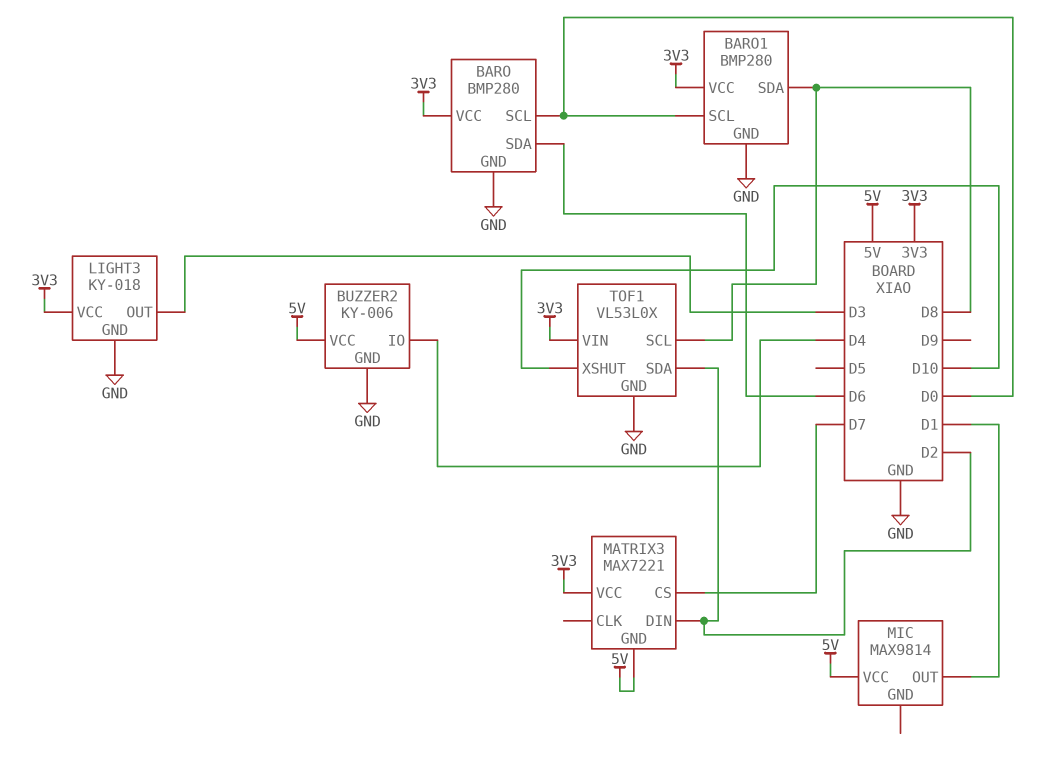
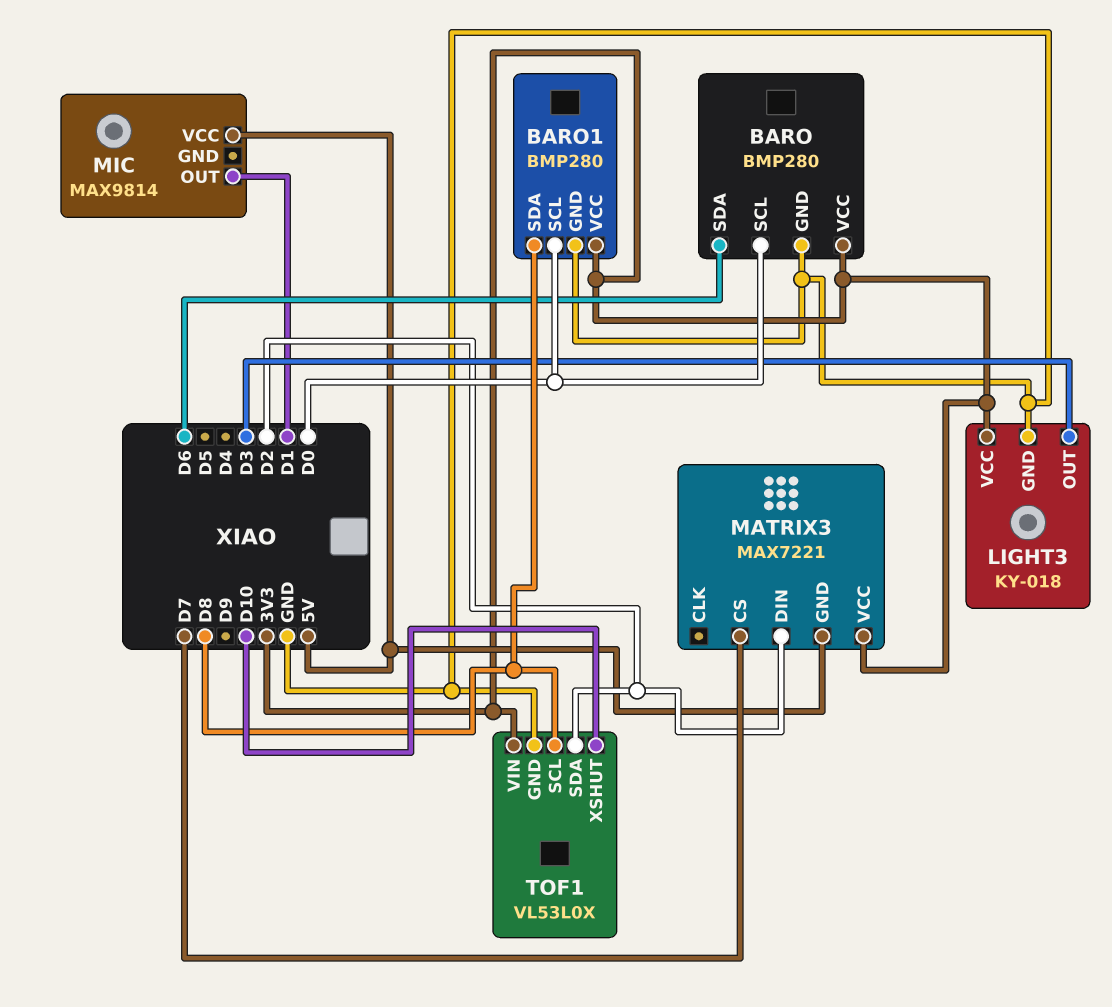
BUZZER2: KY-006 -> none
BUZZER2 pin GND: GND -> none
BUZZER2 pin IO: D4 -> none
BUZZER2 pin VCC: 5V -> none

